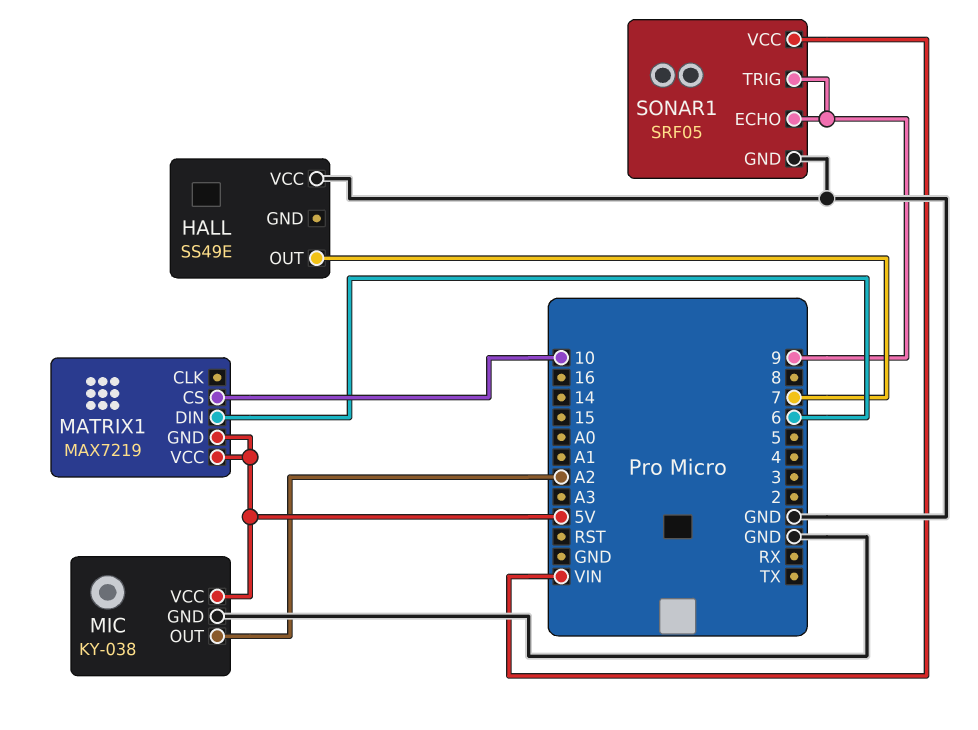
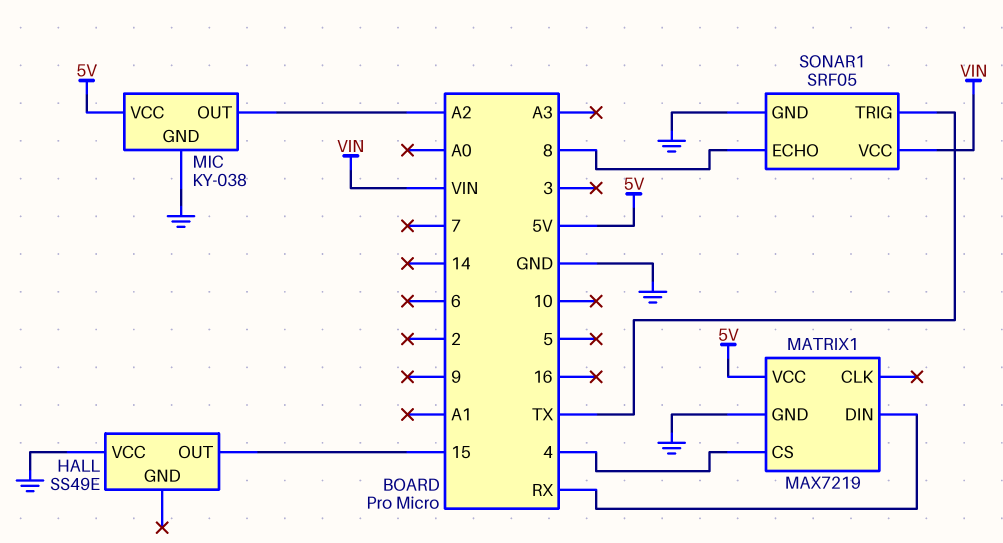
HALL pin OUT: 7 -> 15
MATRIX1 pin CS: 10 -> 4
MATRIX1 pin DIN: 6 -> RX
MATRIX1 pin GND: 5V -> GND
SONAR1 pin ECHO: 9 -> 8
SONAR1 pin TRIG: 9 -> TX

